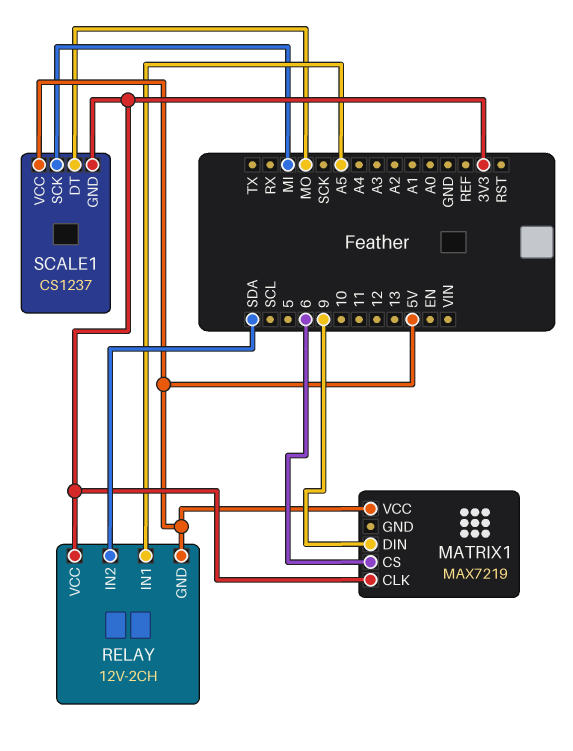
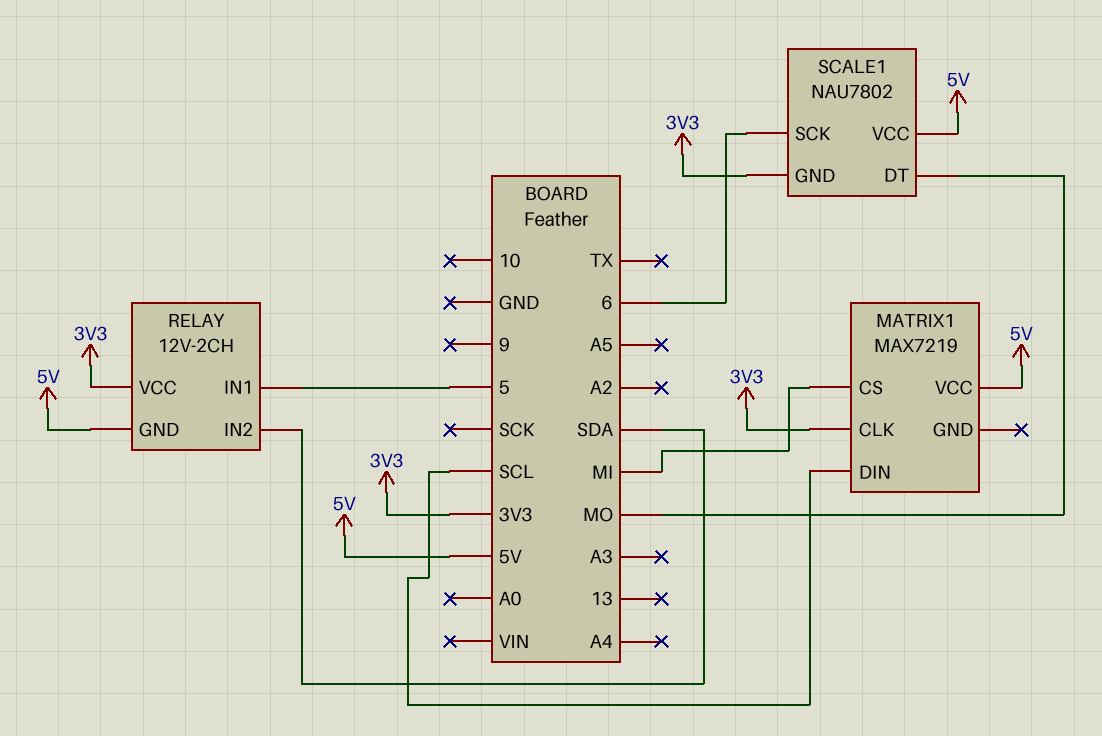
MATRIX1 pin CS: 6 -> MI
MATRIX1 pin DIN: 9 -> SCL
RELAY pin IN1: A5 -> 5
SCALE1: CS1237 -> NAU7802
SCALE1 pin SCK: MI -> 6

